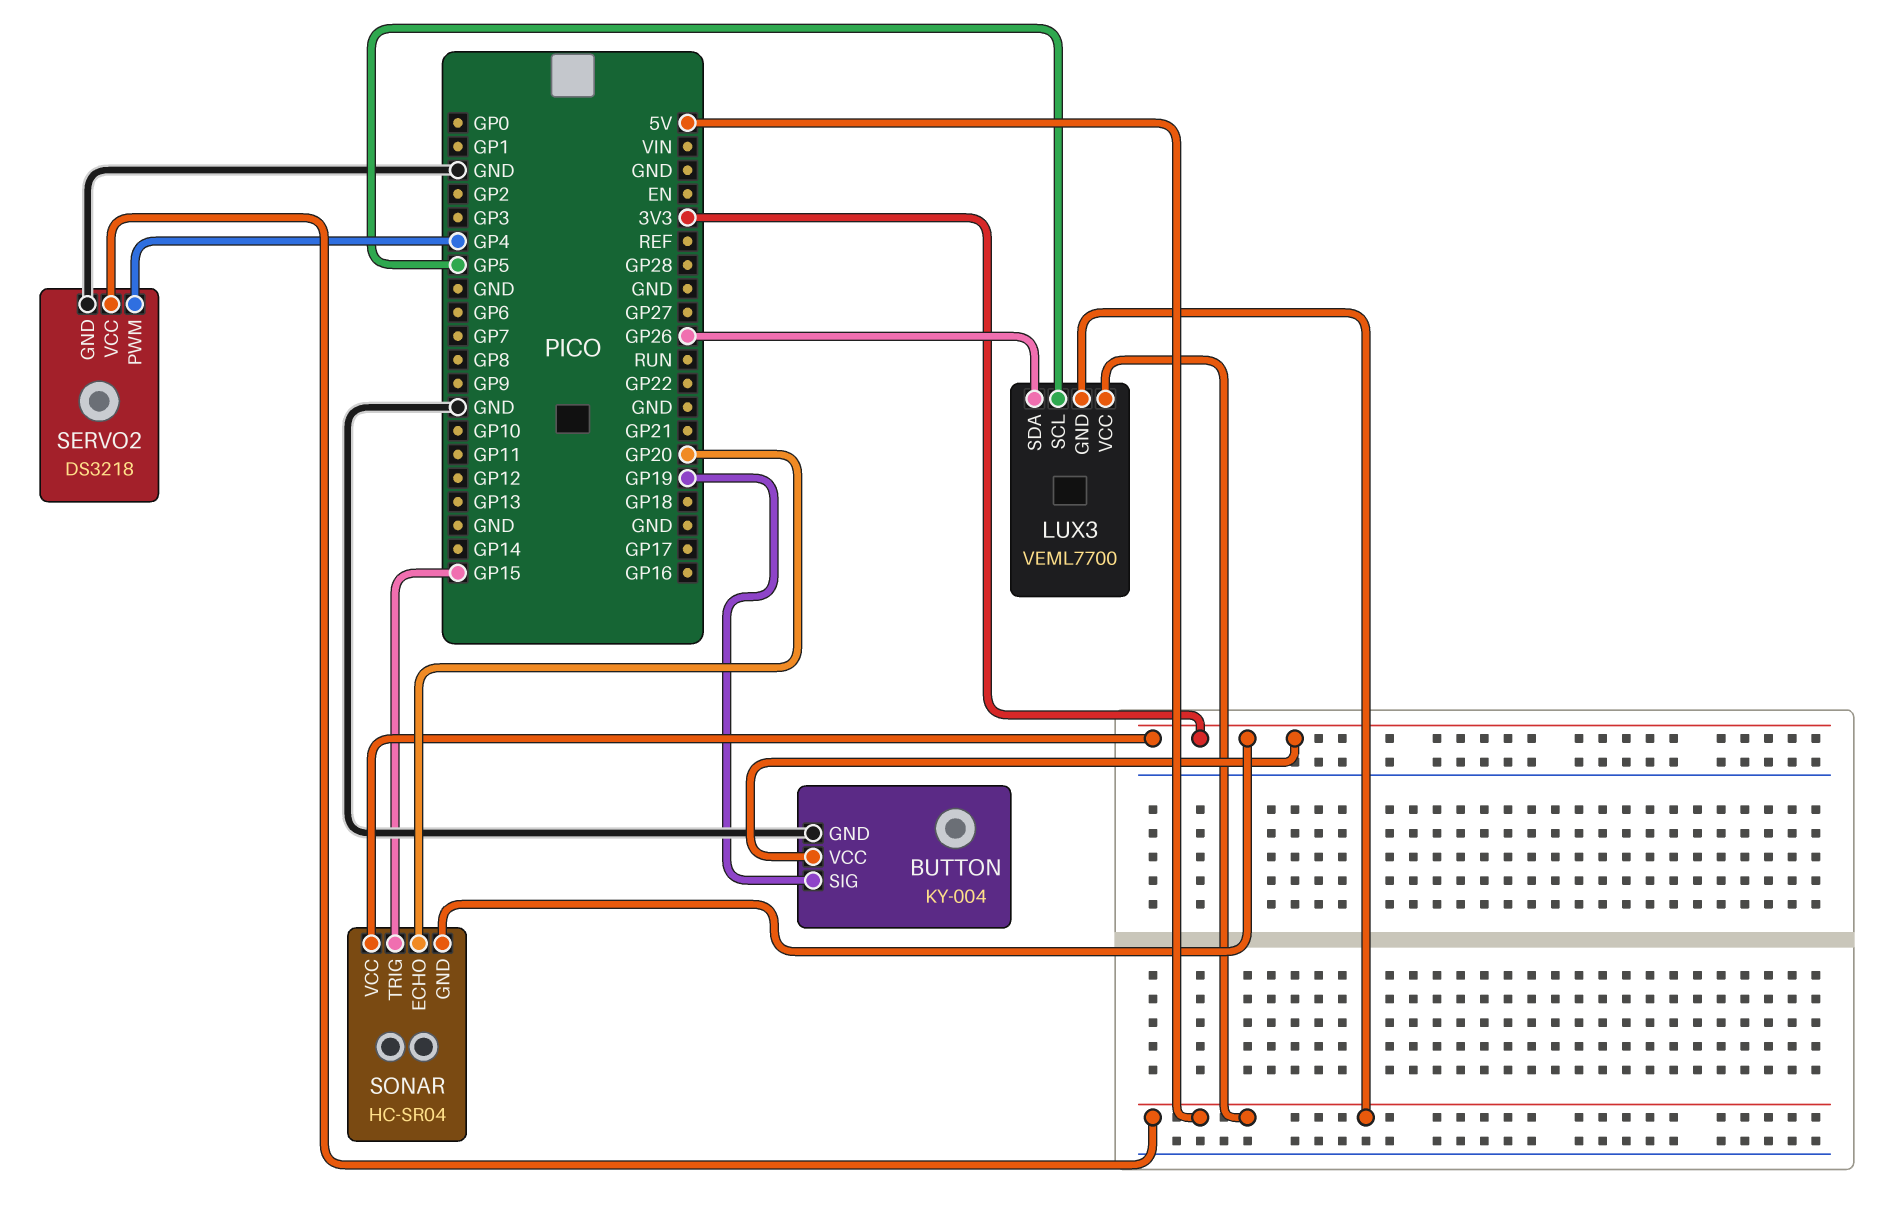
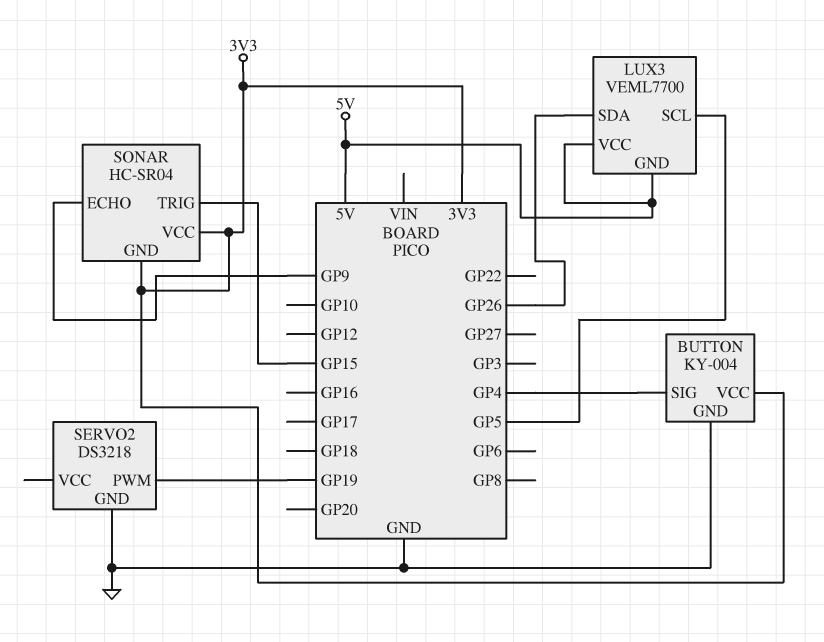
BUTTON pin SIG: GP19 -> GP4
SERVO2 pin PWM: GP4 -> GP19
SERVO2 pin VCC: 5V -> none
SONAR pin ECHO: GP20 -> GP9

